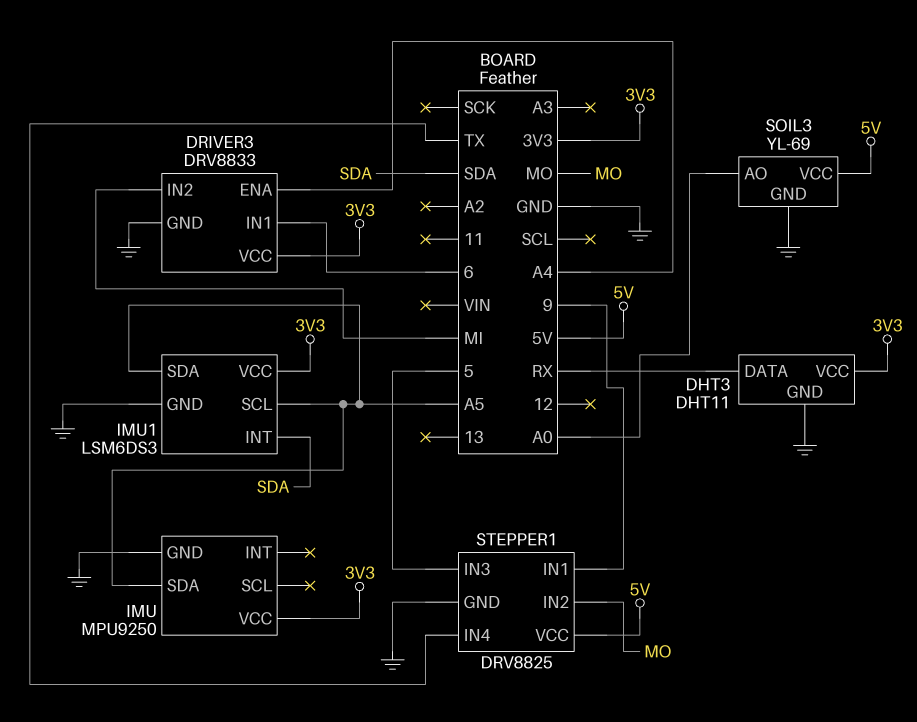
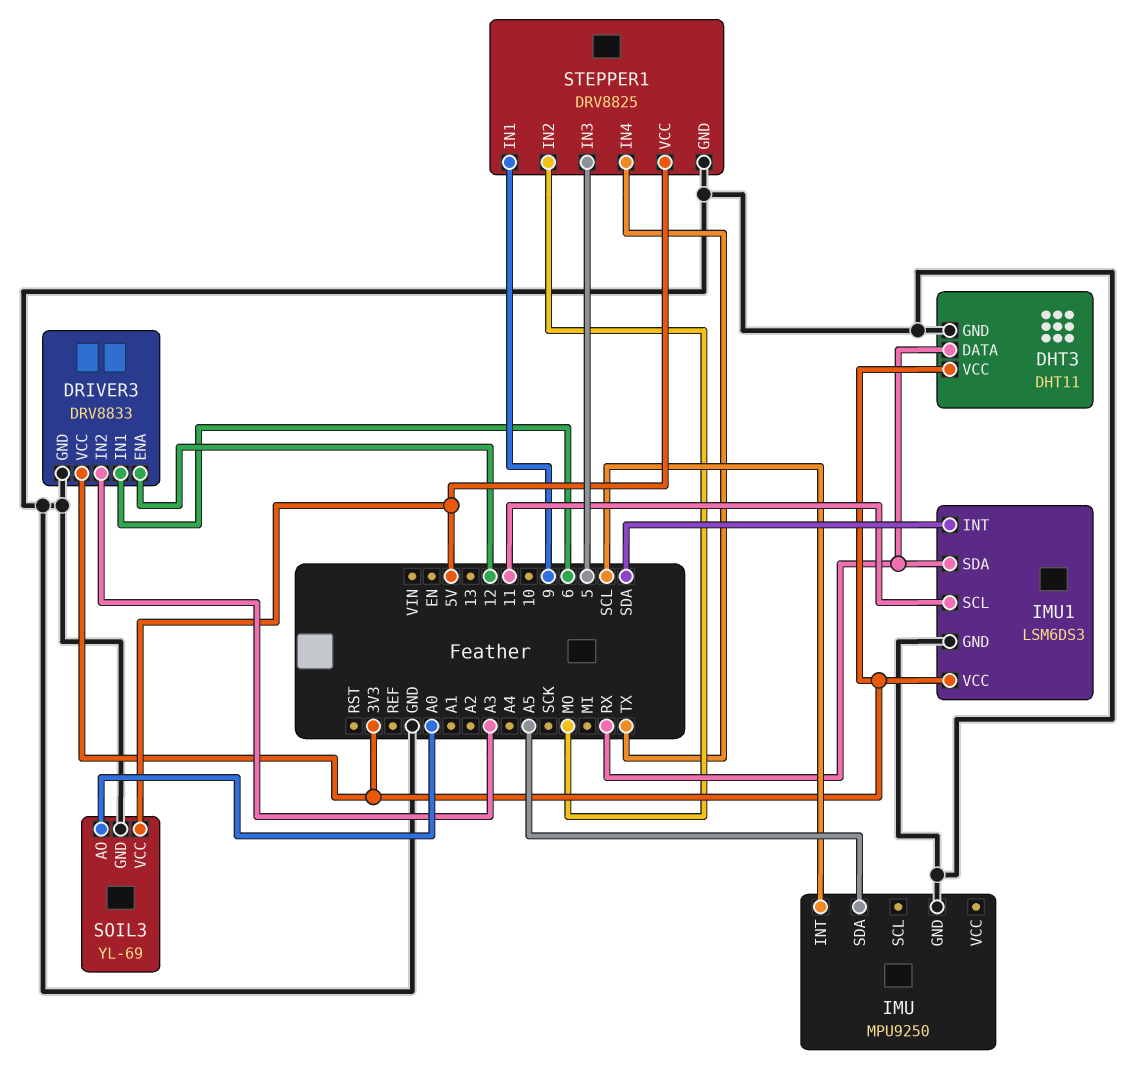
DRIVER3 pin ENA: A4 -> 12
DRIVER3 pin IN2: MI -> A3
IMU pin INT: none -> SCL
IMU pin VCC: 3V3 -> none
IMU1 pin SCL: A5 -> 11
IMU1 pin SDA: A5 -> RX

